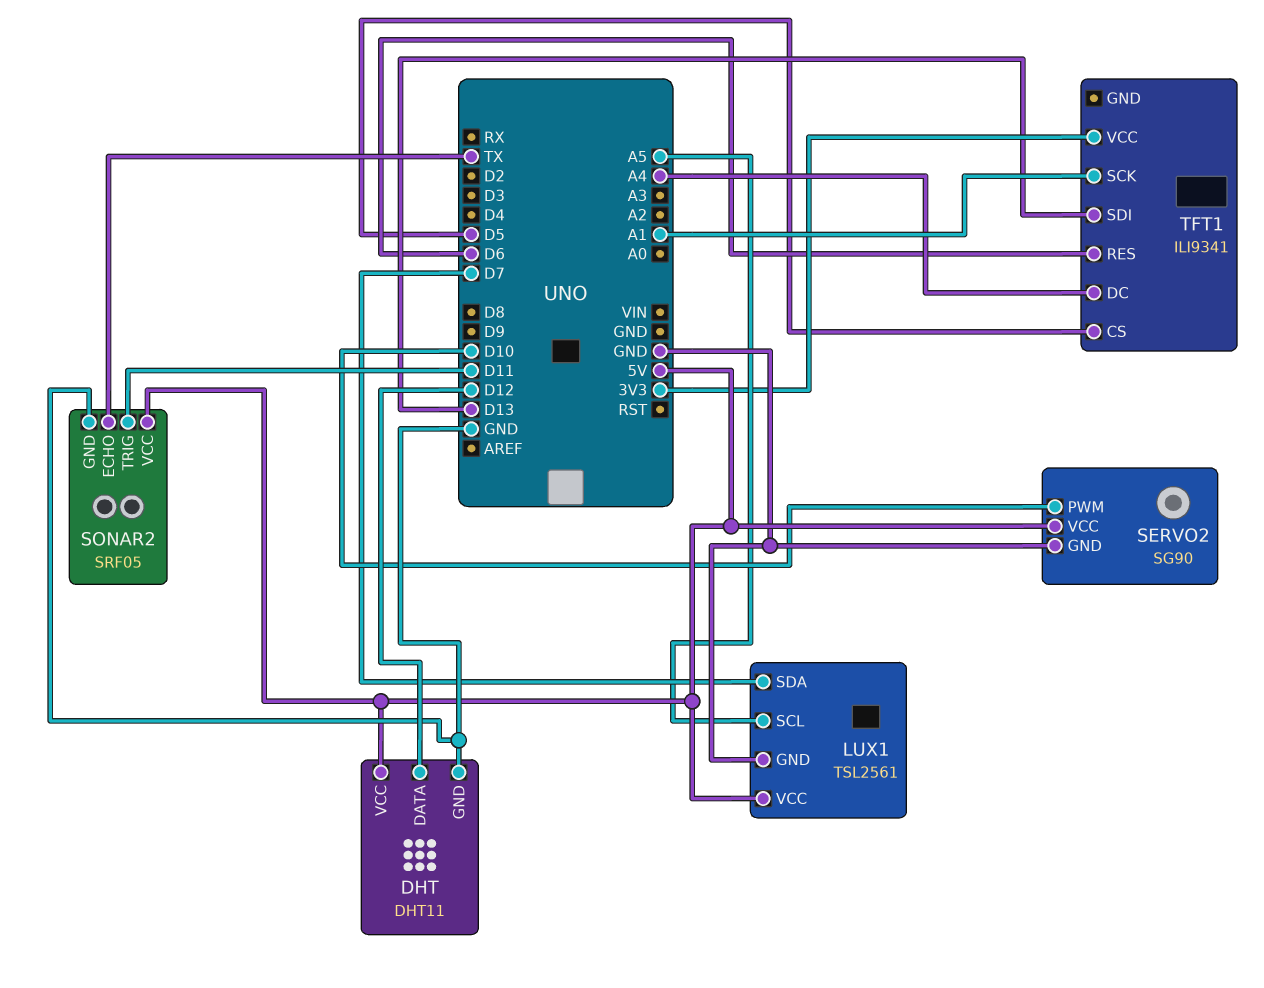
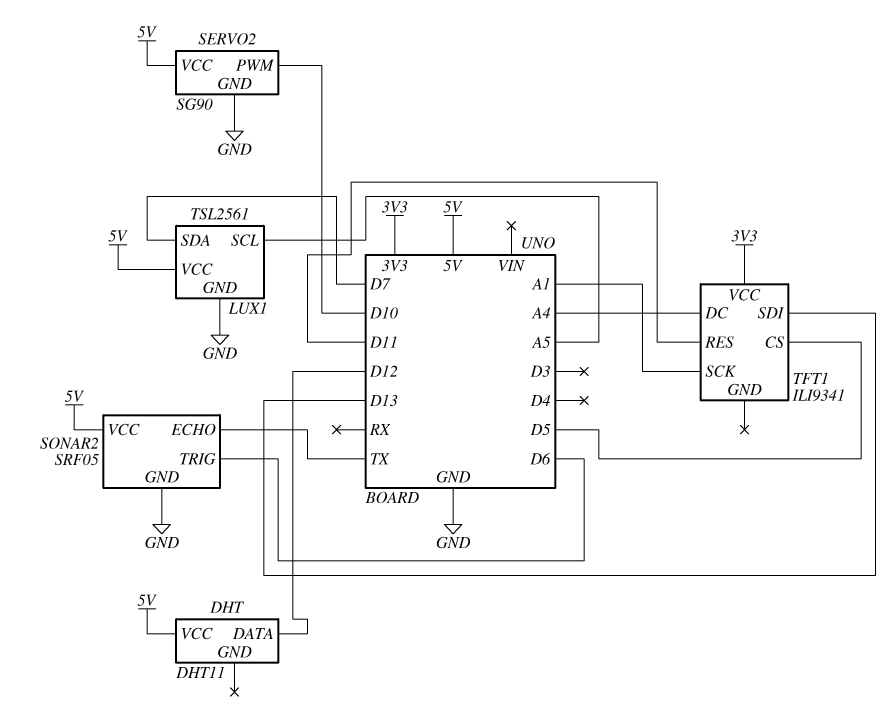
DHT pin GND: GND -> none
SONAR2 pin TRIG: D11 -> D6
TFT1 pin RES: D6 -> D11

